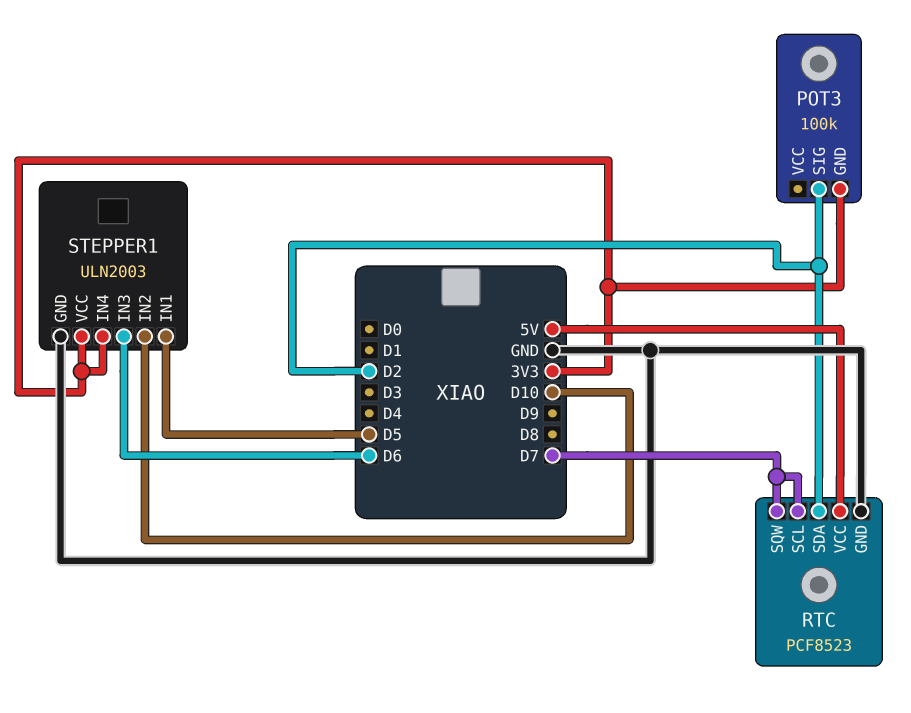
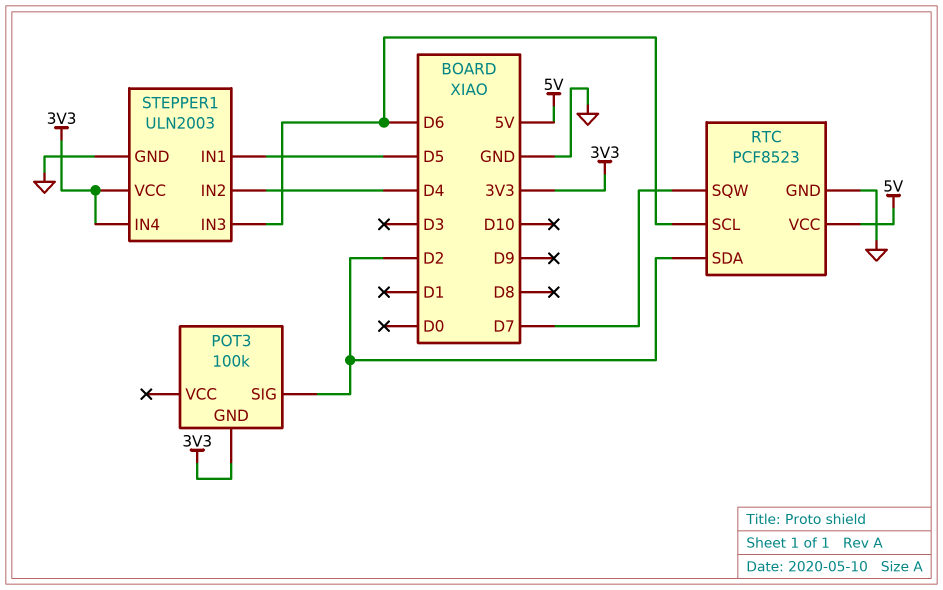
RTC pin SCL: D7 -> D6
STEPPER1 pin IN2: D10 -> D4

